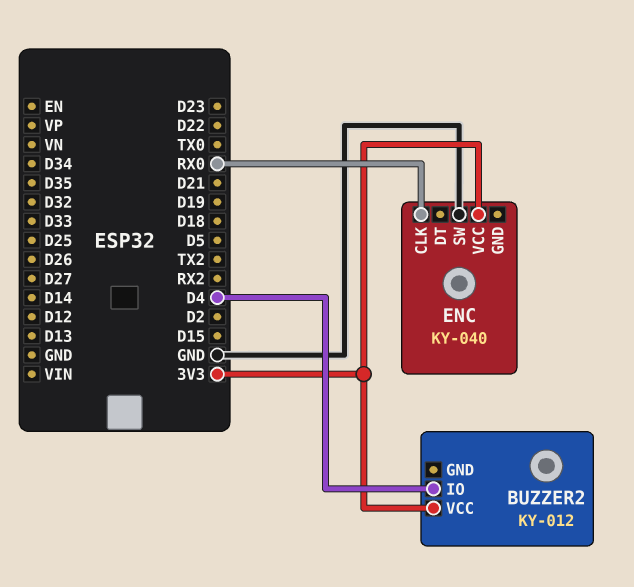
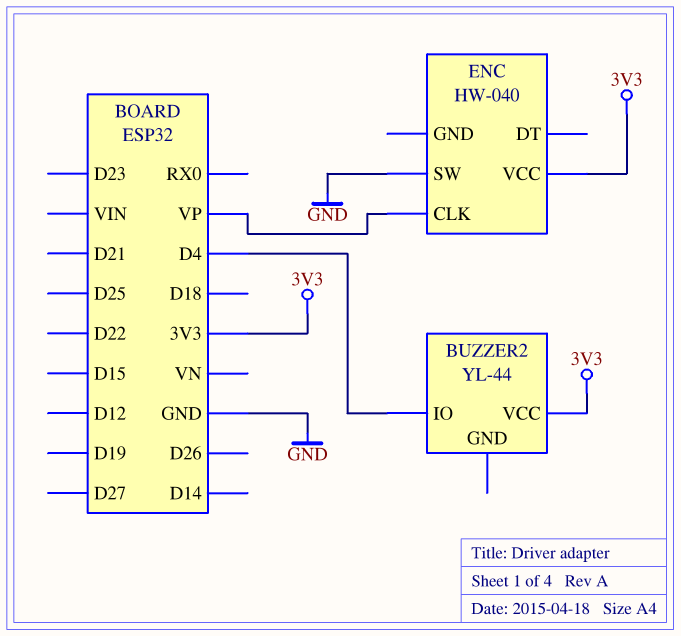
BUZZER2: KY-012 -> YL-44
ENC: KY-040 -> HW-040
ENC pin CLK: RX0 -> VP

